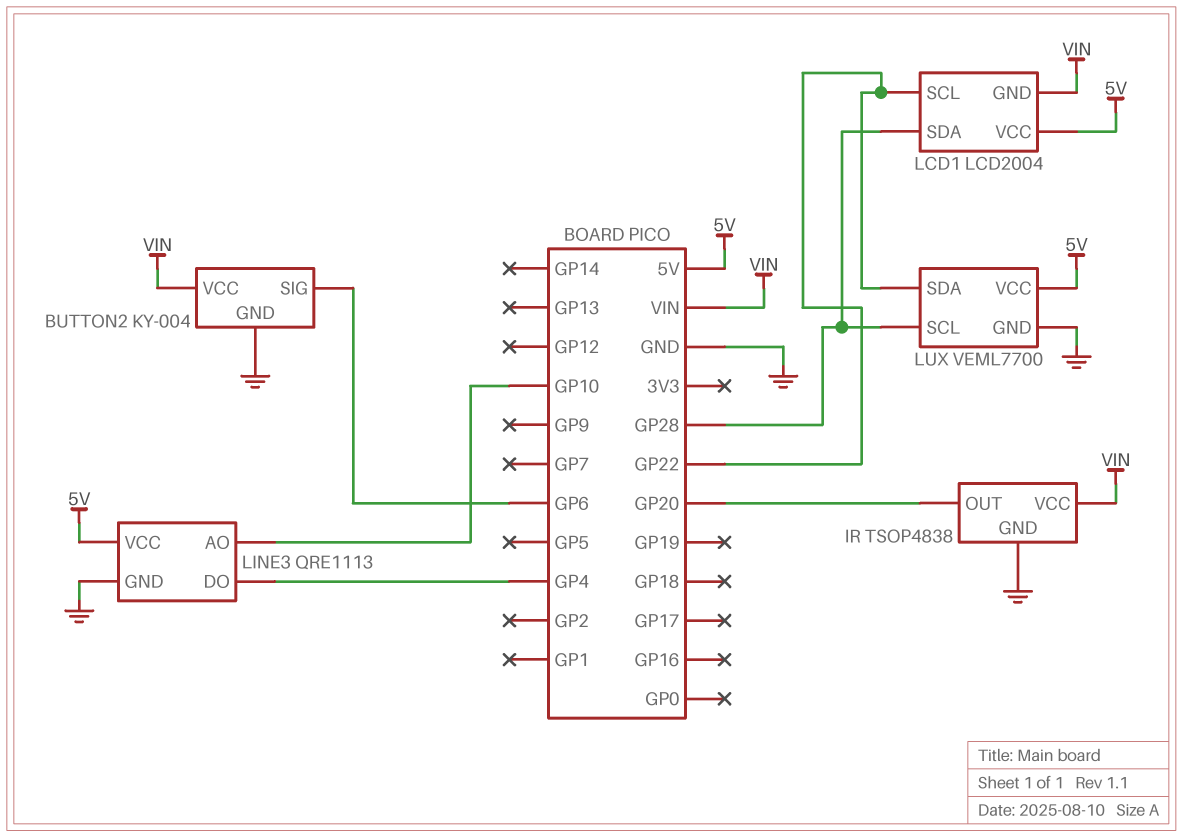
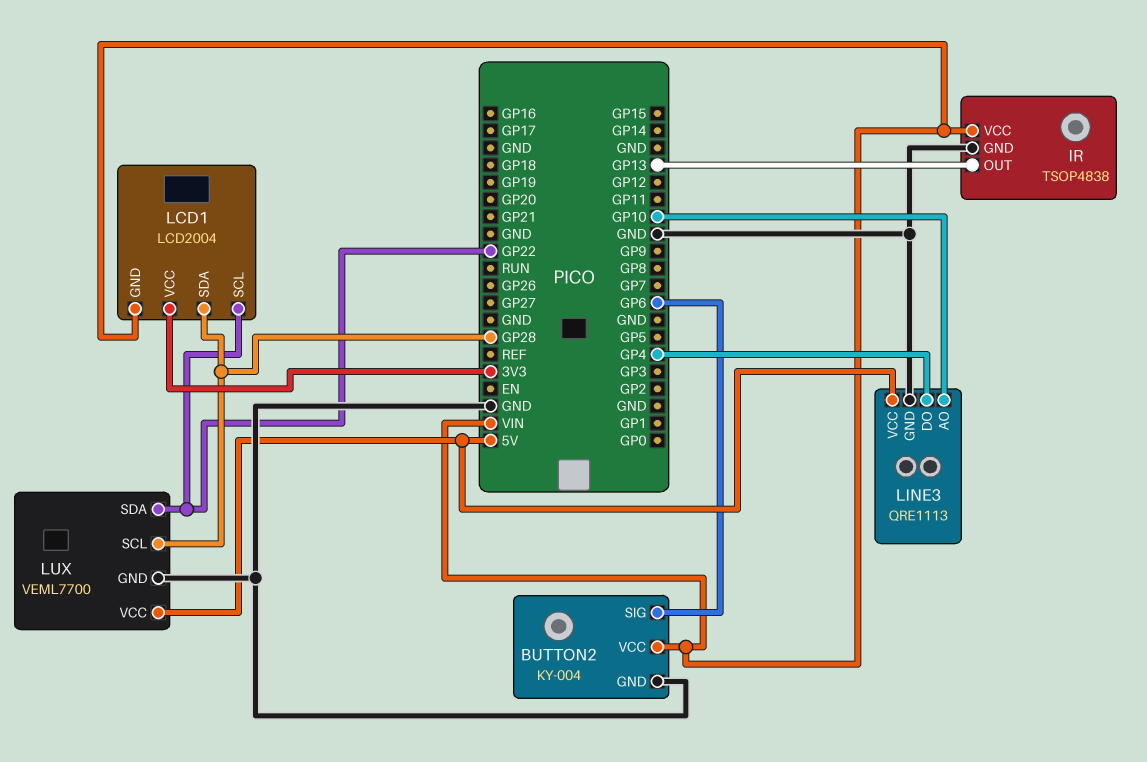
IR pin OUT: GP20 -> GP13
LCD1 pin VCC: 5V -> 3V3

